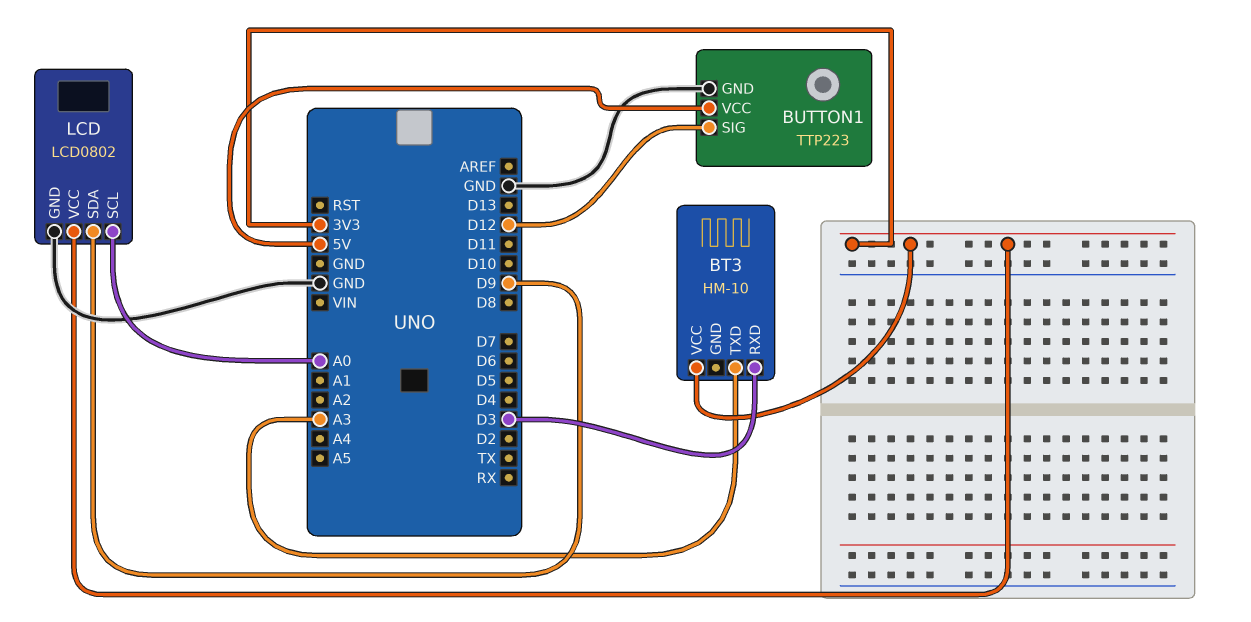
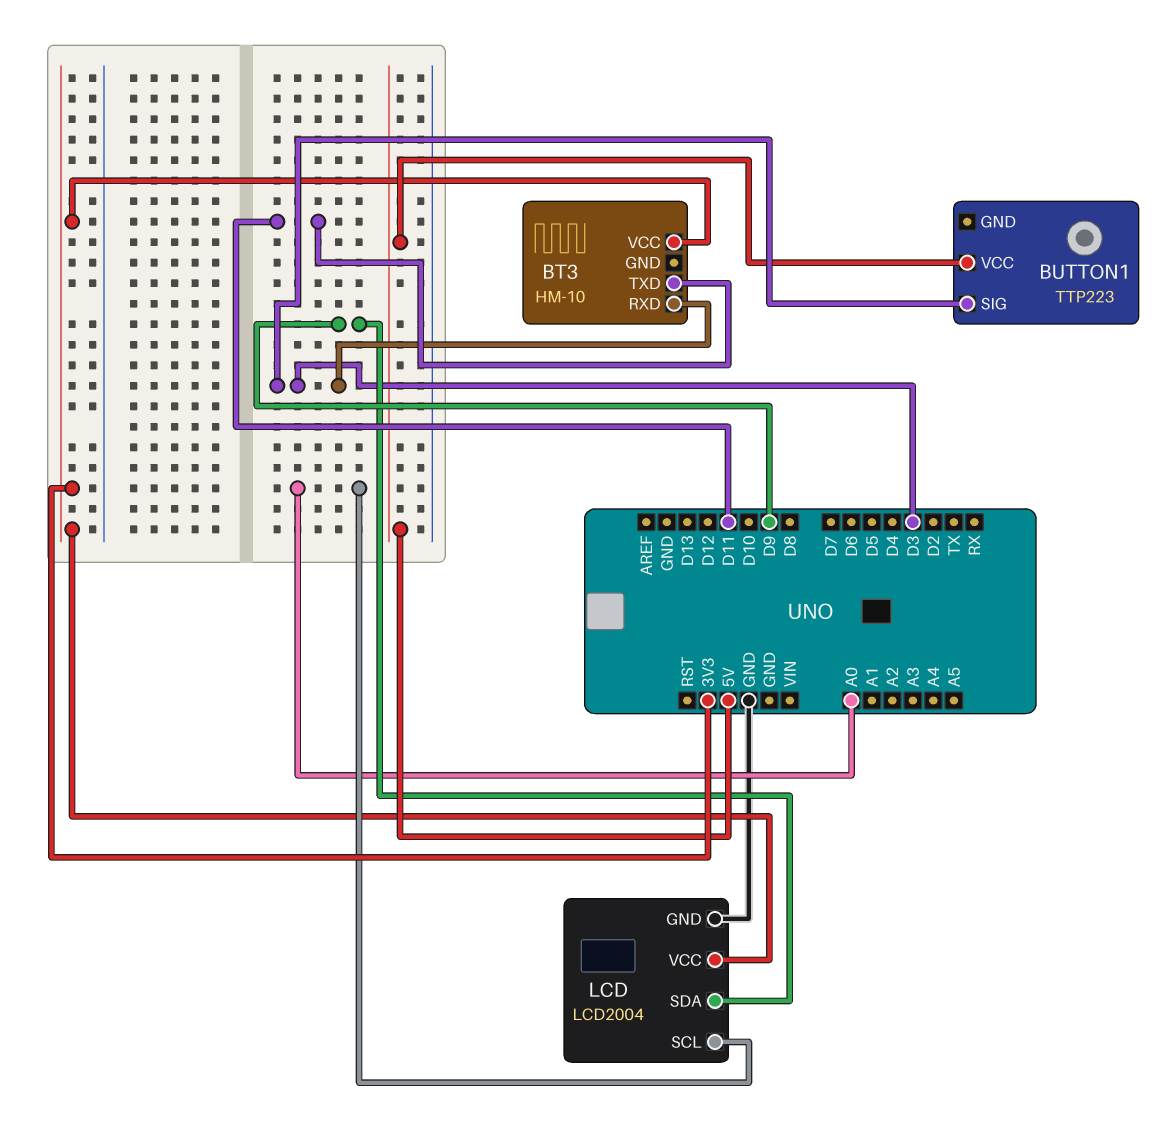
BT3 pin TXD: A3 -> D11
BUTTON1 pin GND: GND -> none
BUTTON1 pin SIG: D12 -> D3
LCD: LCD0802 -> LCD2004

